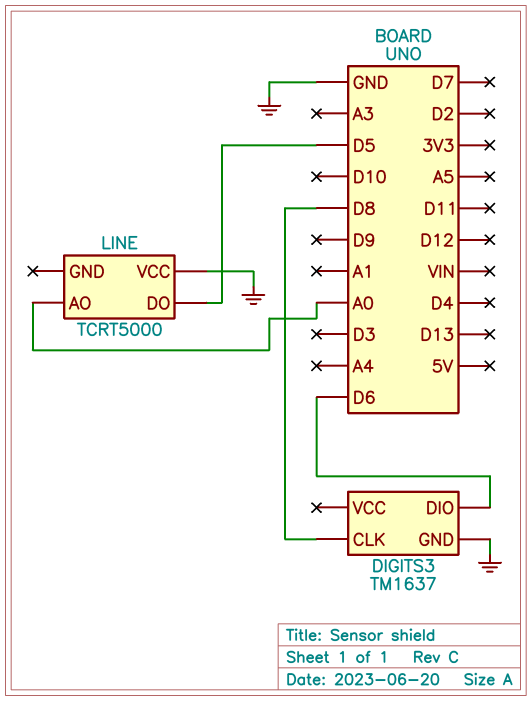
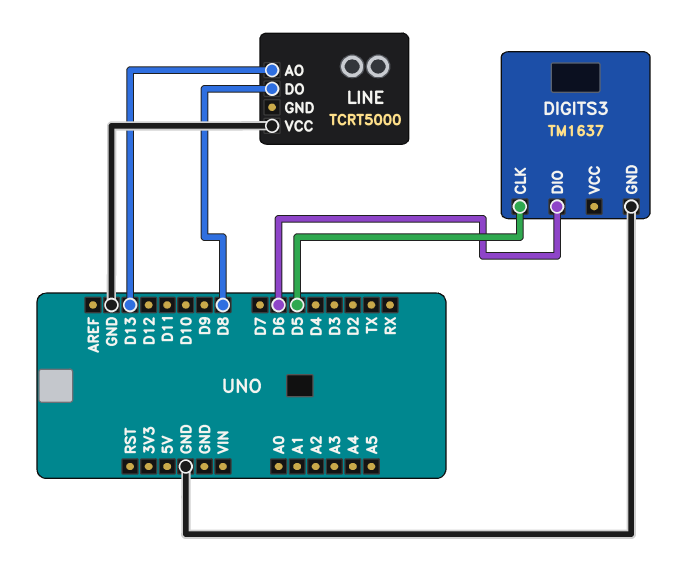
DIGITS3 pin CLK: D8 -> D5
LINE pin AO: A0 -> D13
LINE pin DO: D5 -> D8

